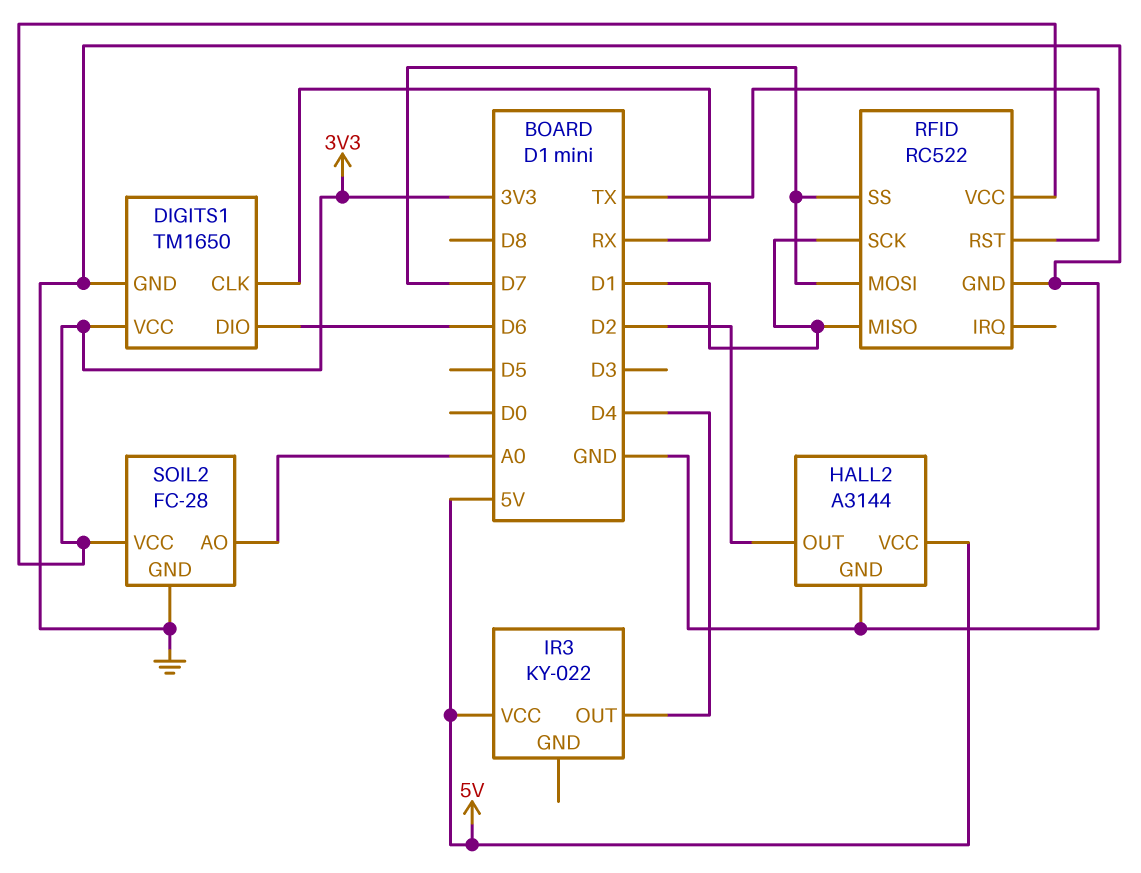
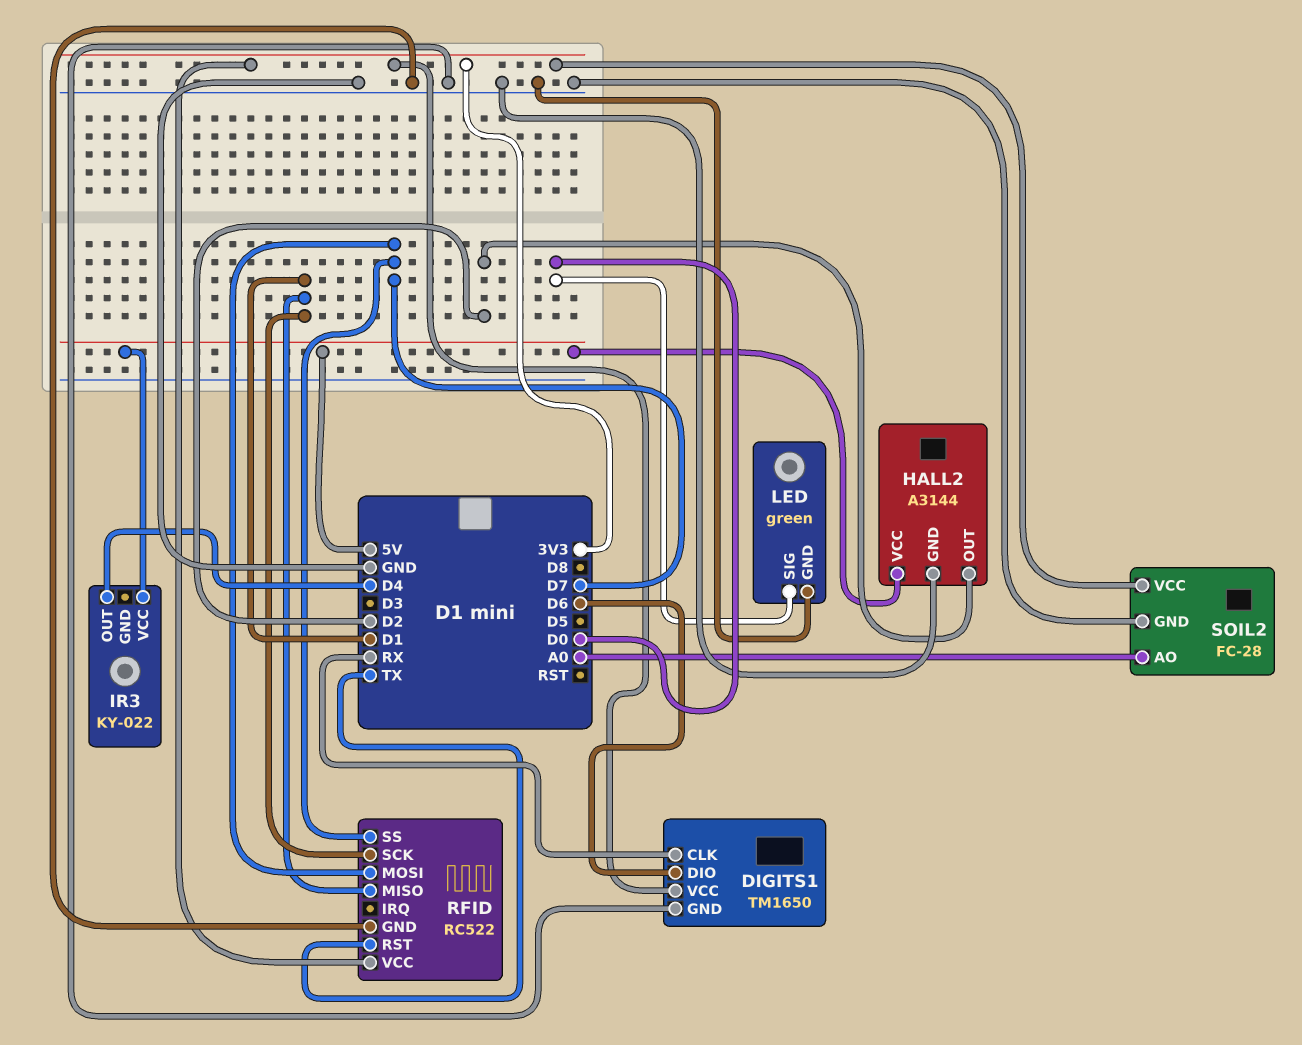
LED: none -> green
LED pin GND: none -> GND
LED pin SIG: none -> D0

